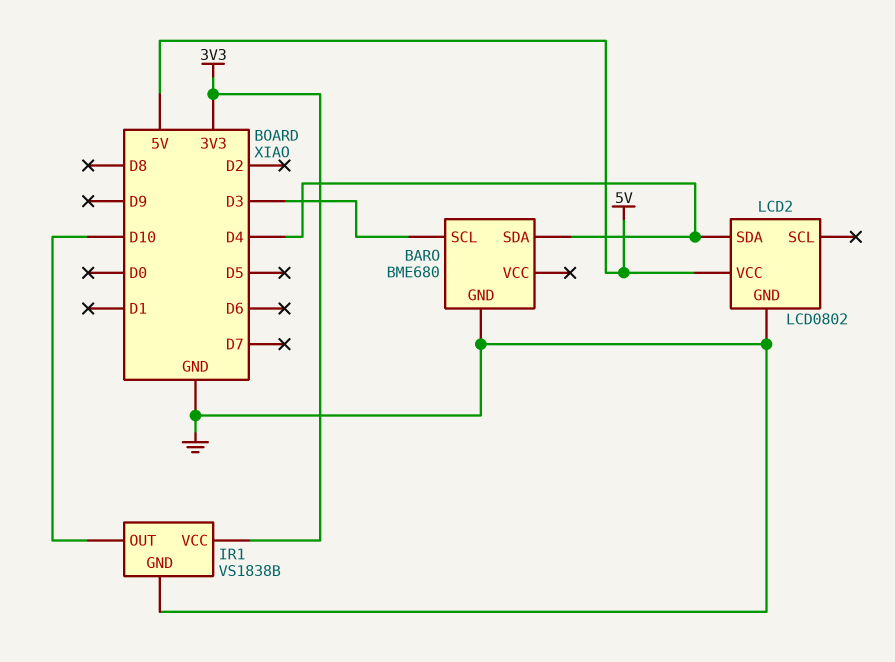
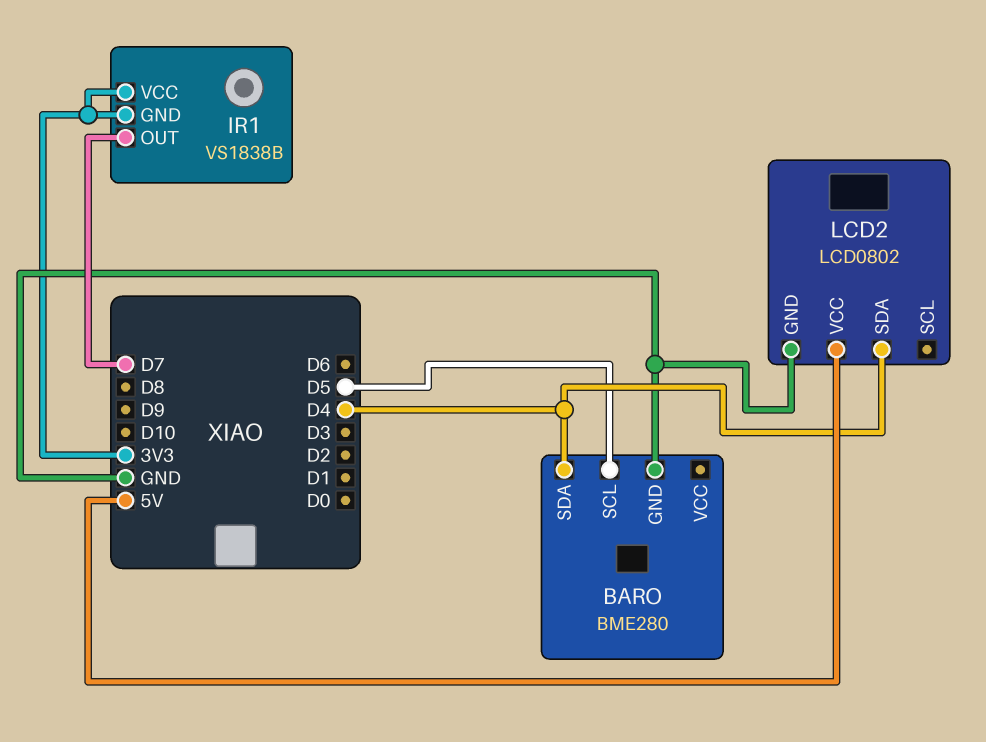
BARO: BME680 -> BME280
BARO pin SCL: D3 -> D5
IR1 pin GND: GND -> 3V3
IR1 pin OUT: D10 -> D7

